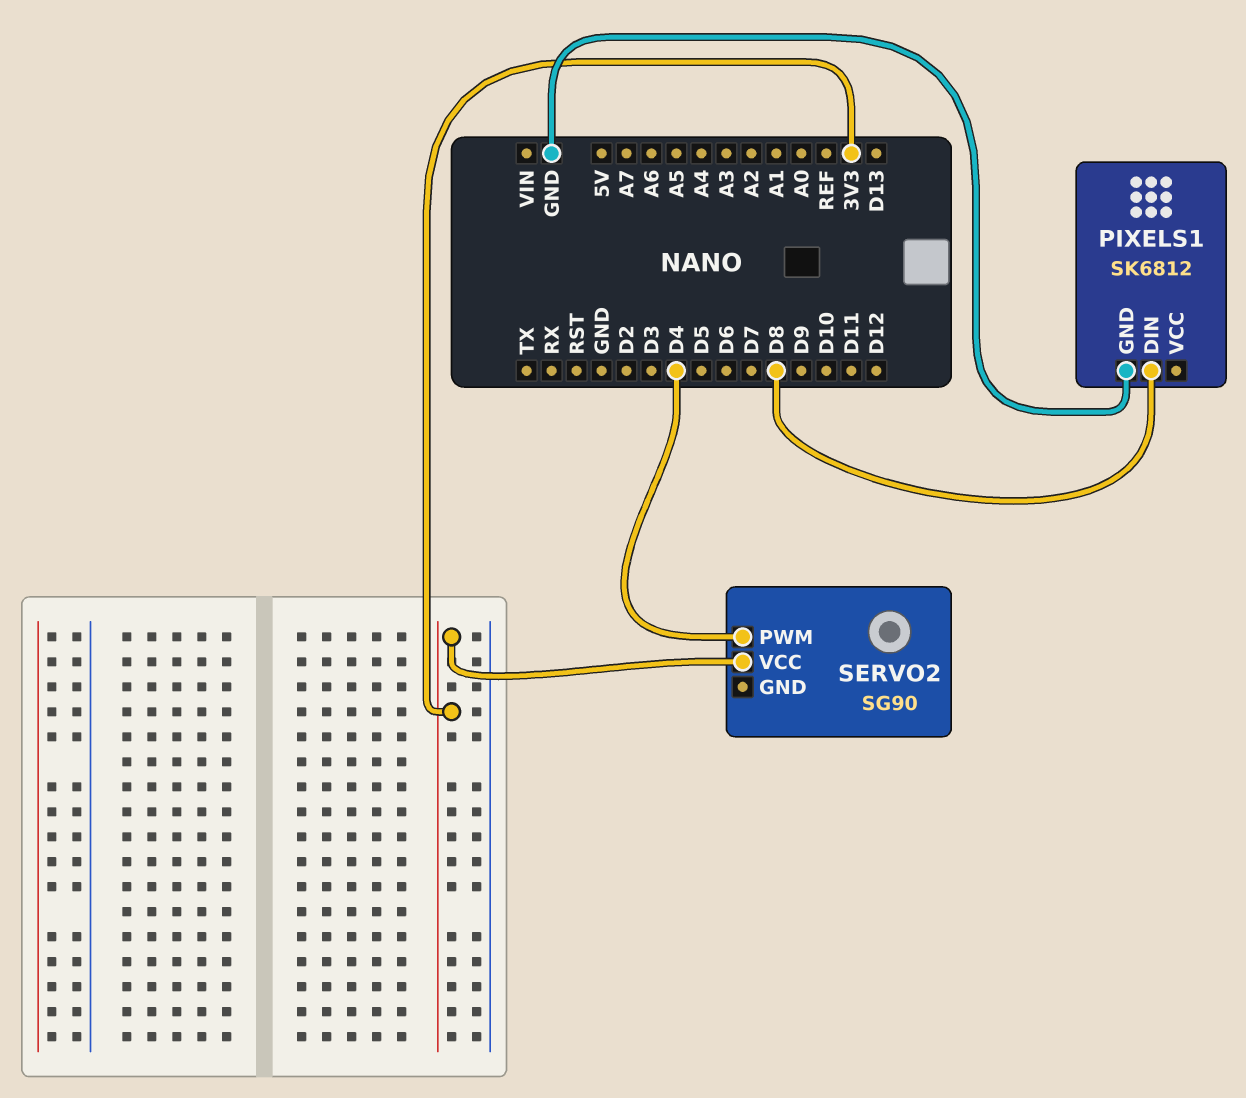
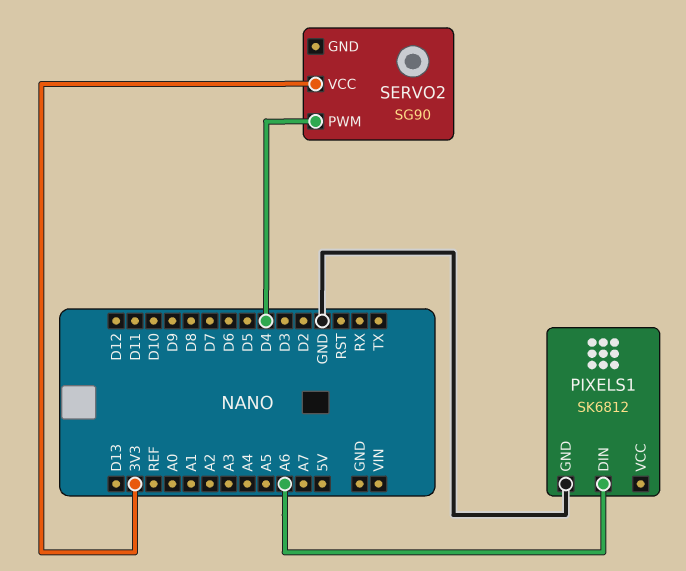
PIXELS1 pin DIN: D8 -> A6

